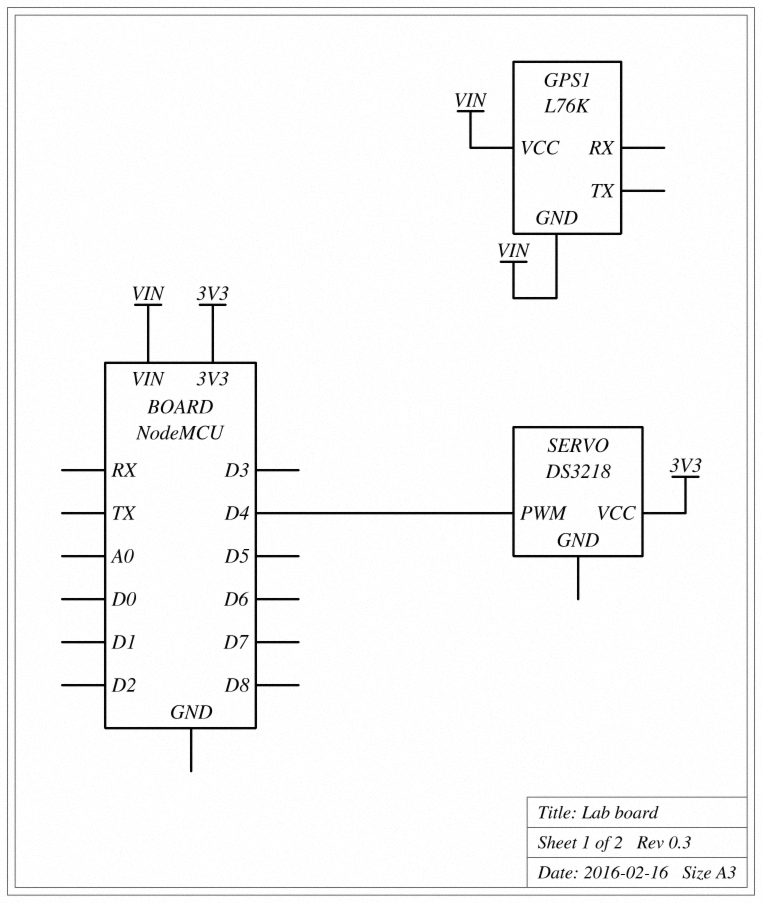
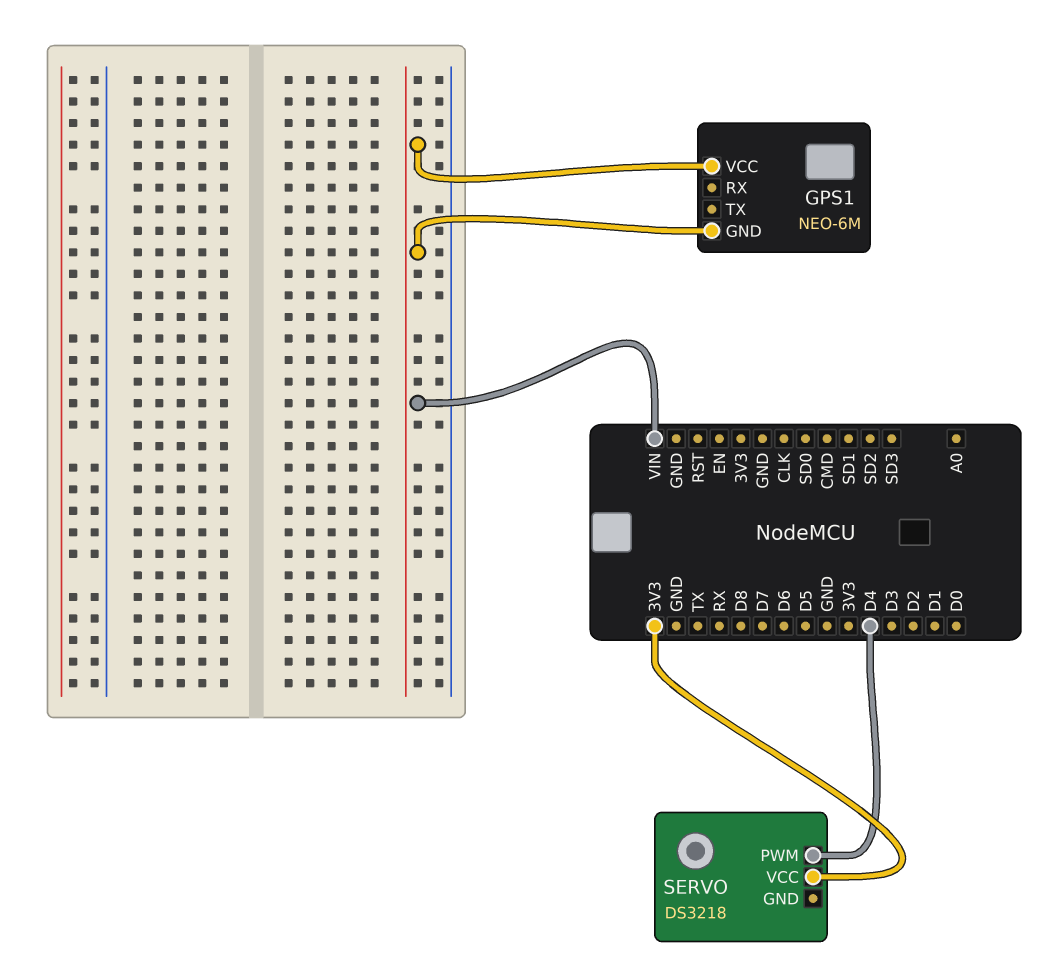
GPS1: L76K -> NEO-6M

